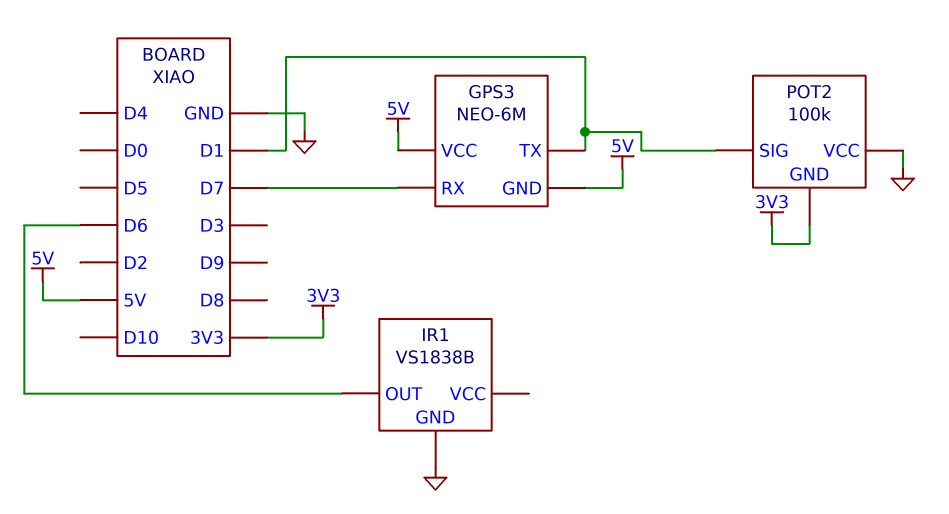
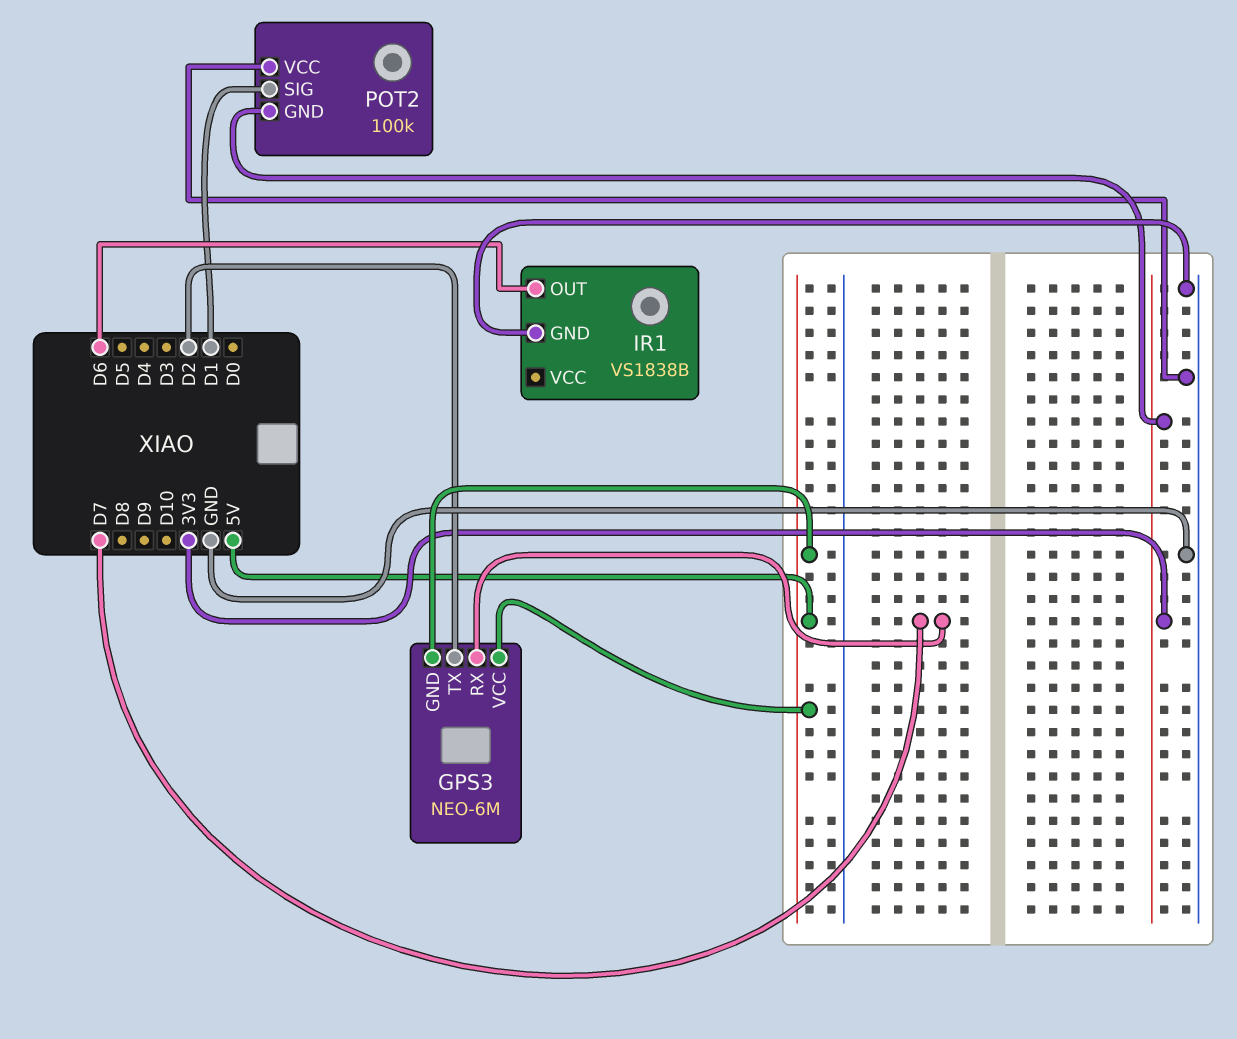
GPS3 pin TX: D1 -> D2

